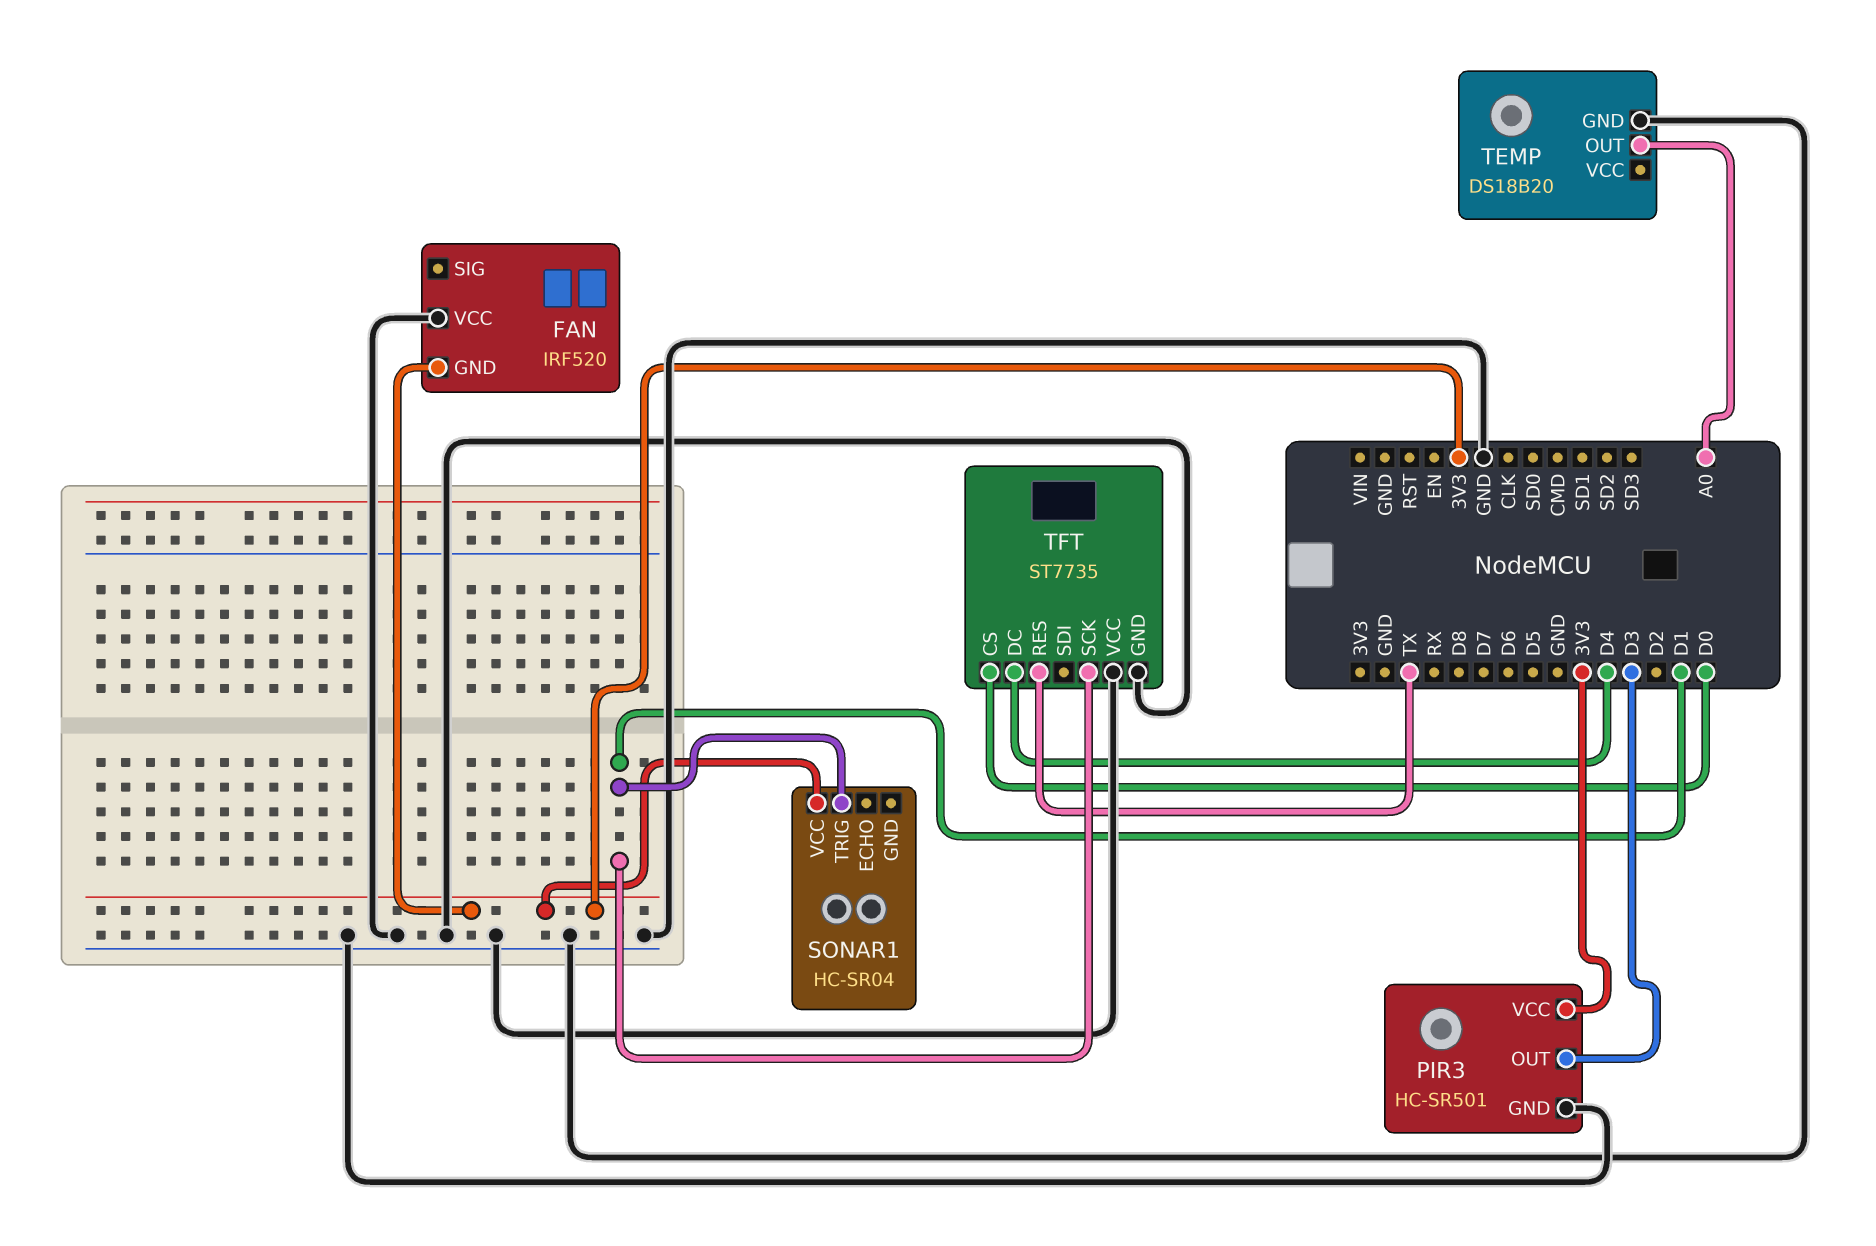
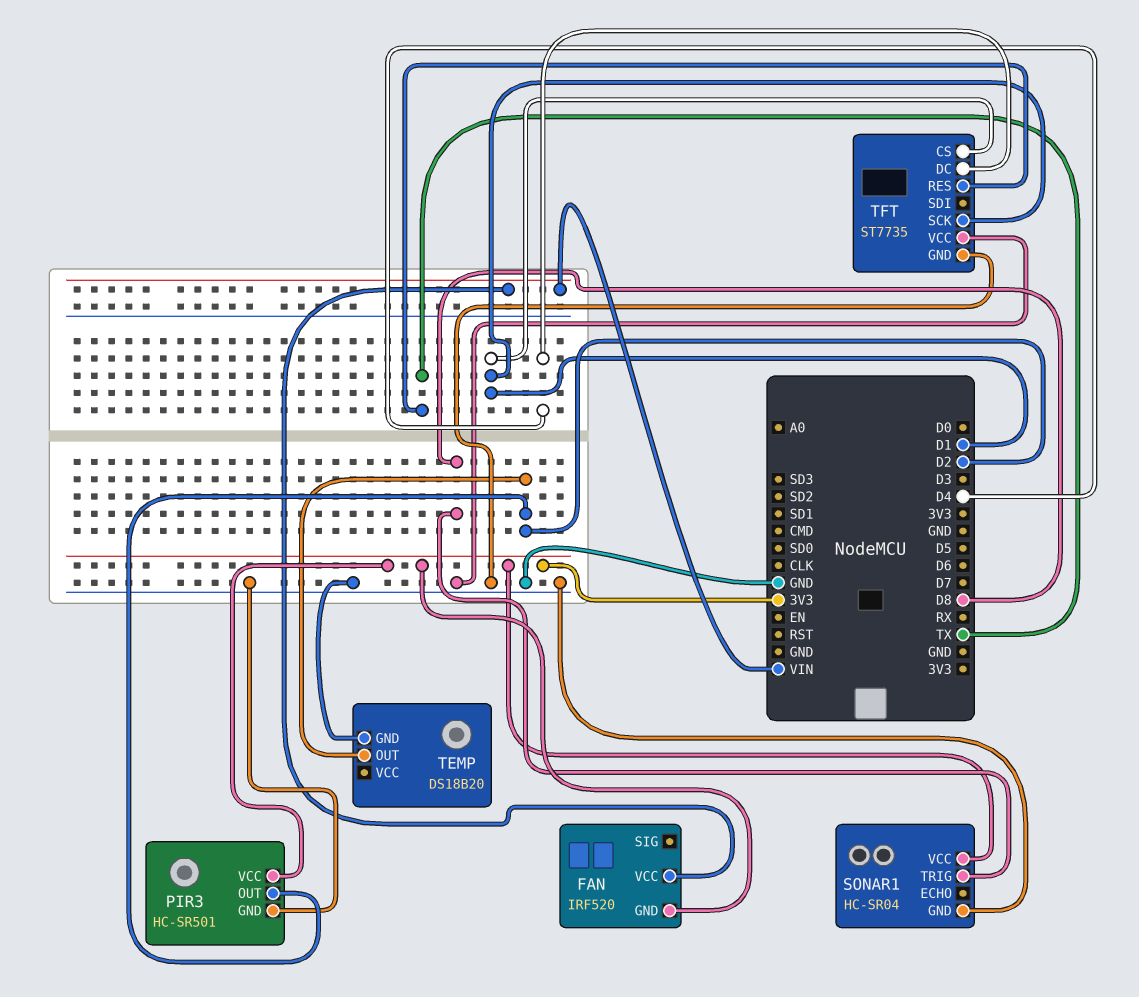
FAN pin VCC: GND -> VIN
PIR3 pin OUT: D3 -> D2
SONAR1 pin GND: none -> GND
SONAR1 pin TRIG: D1 -> D8
TEMP pin OUT: A0 -> D2
TFT pin CS: D0 -> D1

